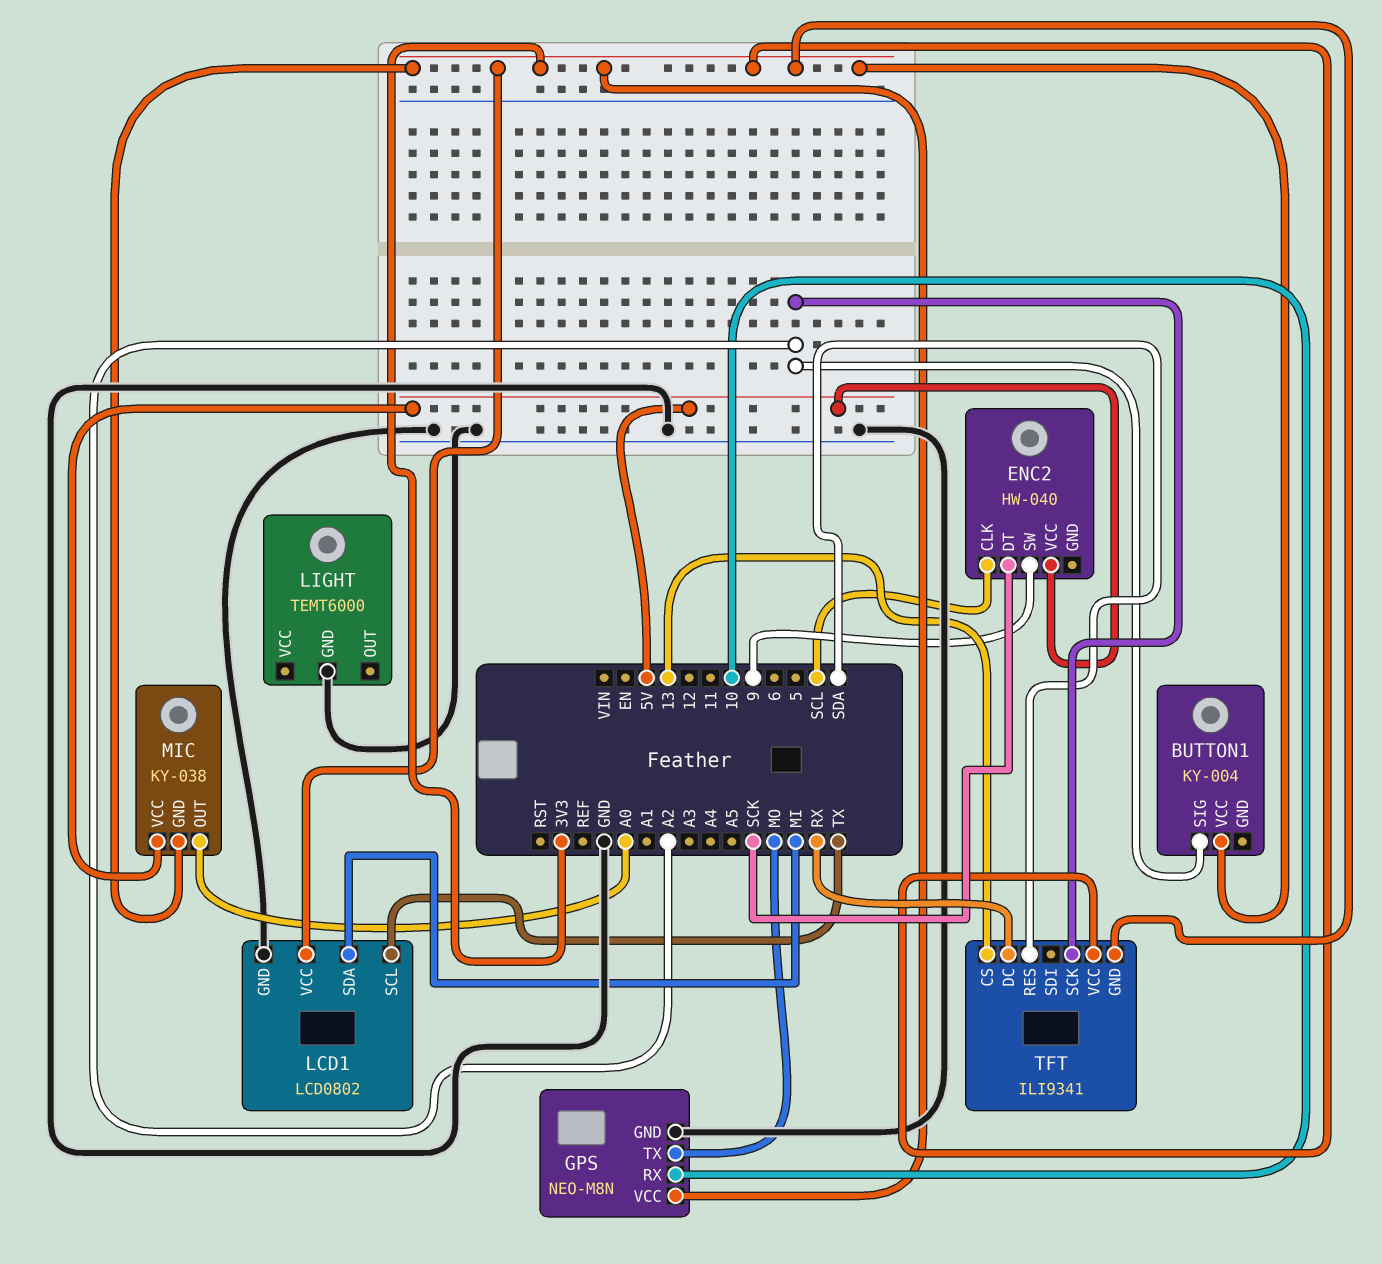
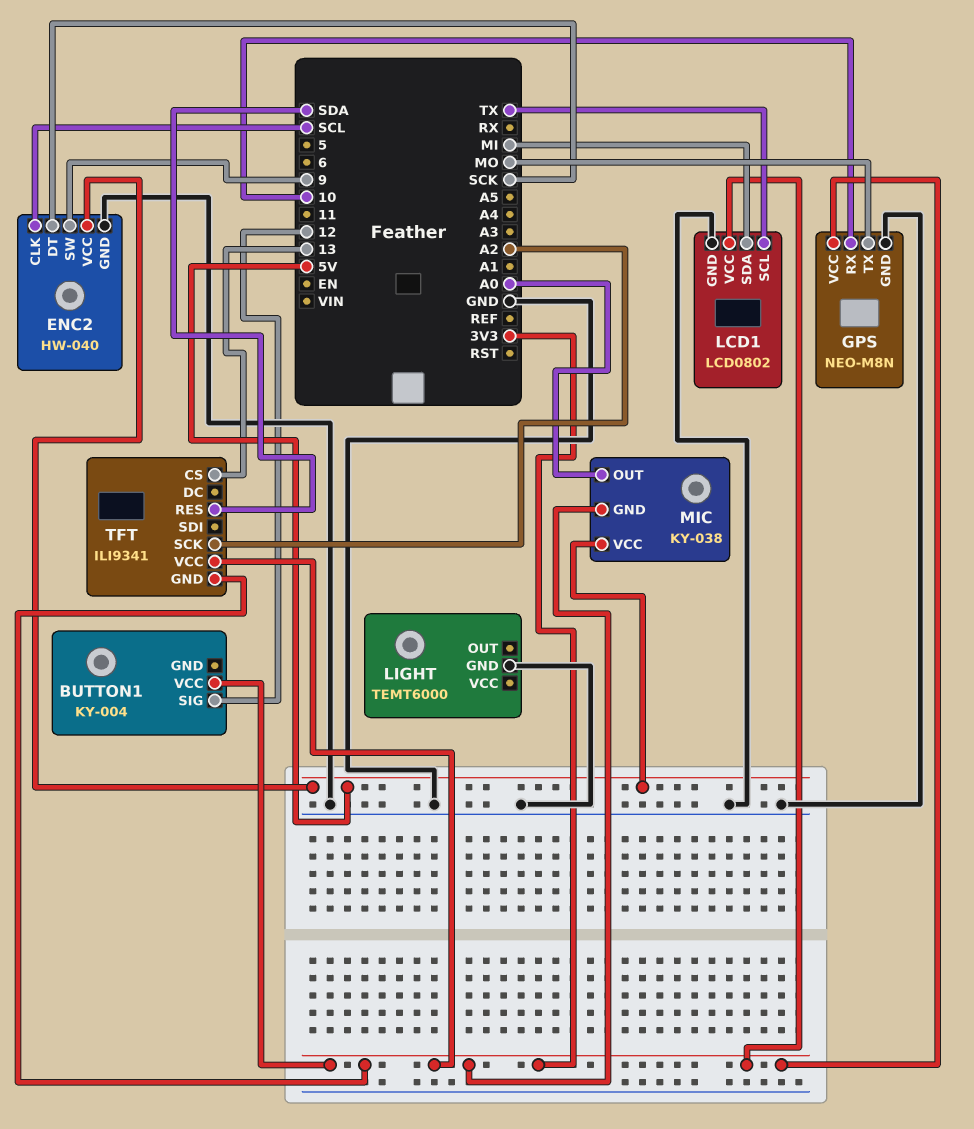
BUTTON1 pin SIG: A2 -> 12
ENC2 pin GND: none -> GND
TFT pin DC: RX -> none

